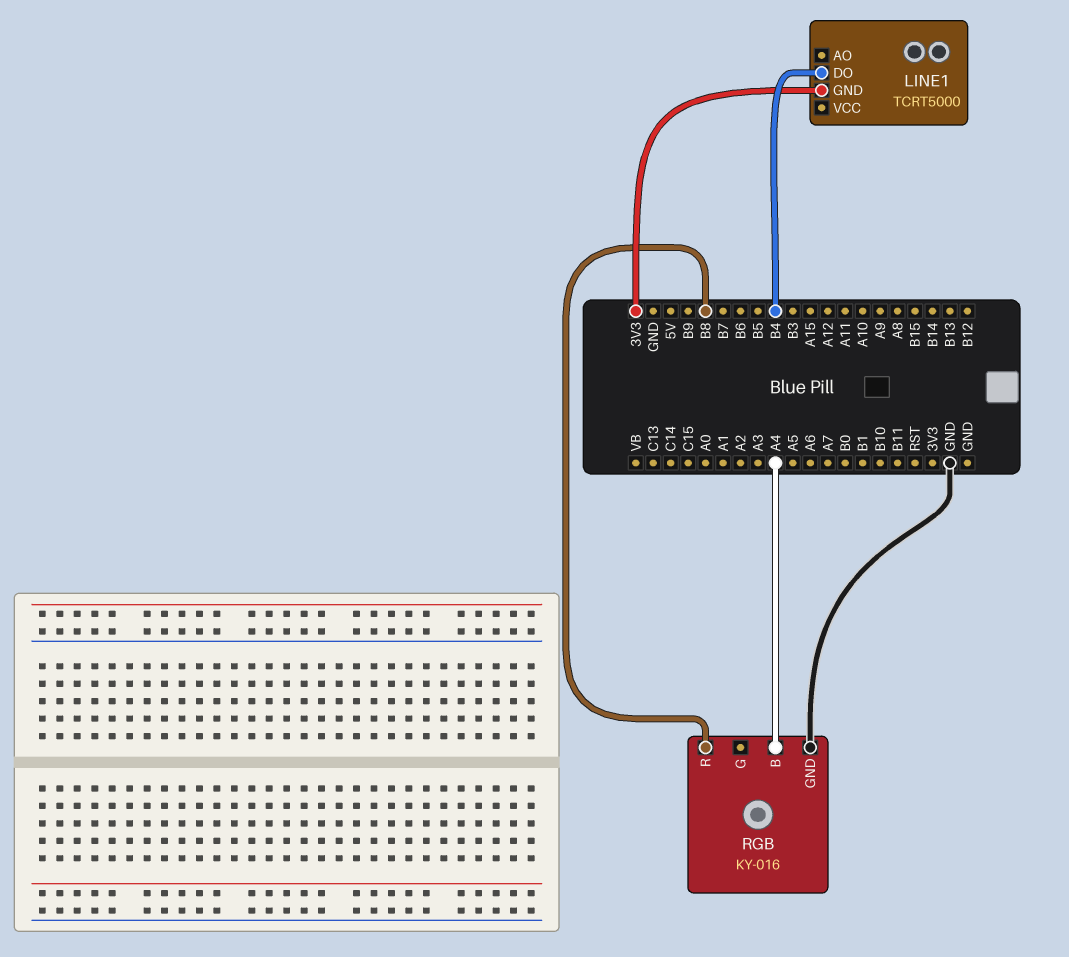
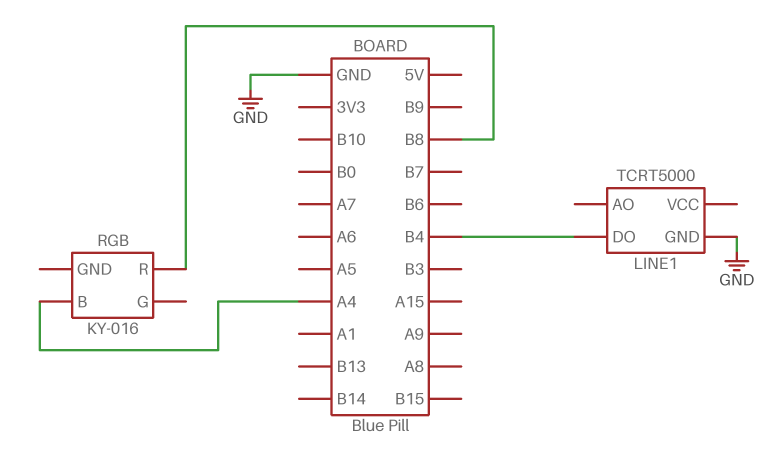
LINE1 pin GND: 3V3 -> GND
RGB pin GND: GND -> none

